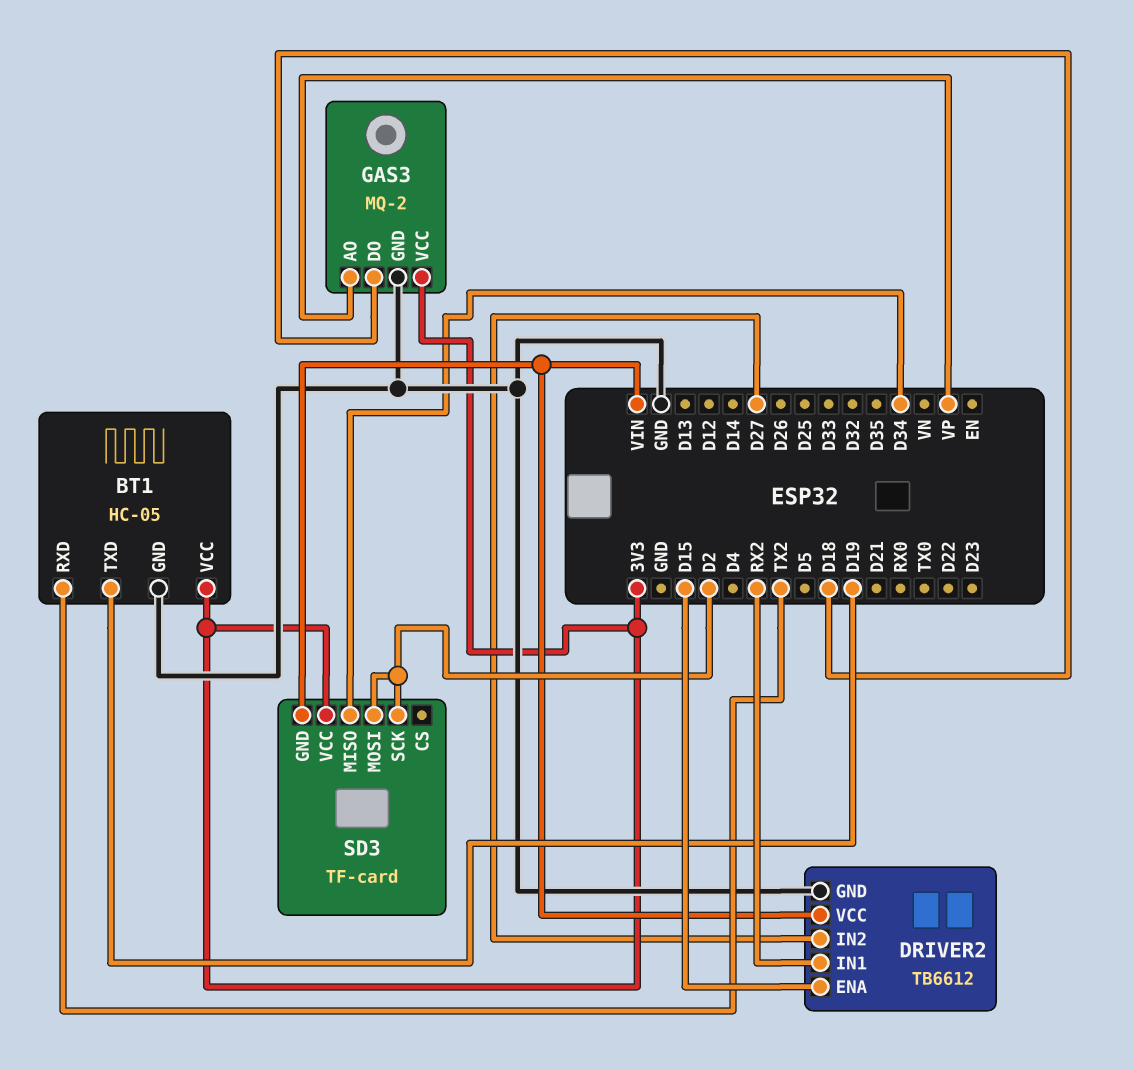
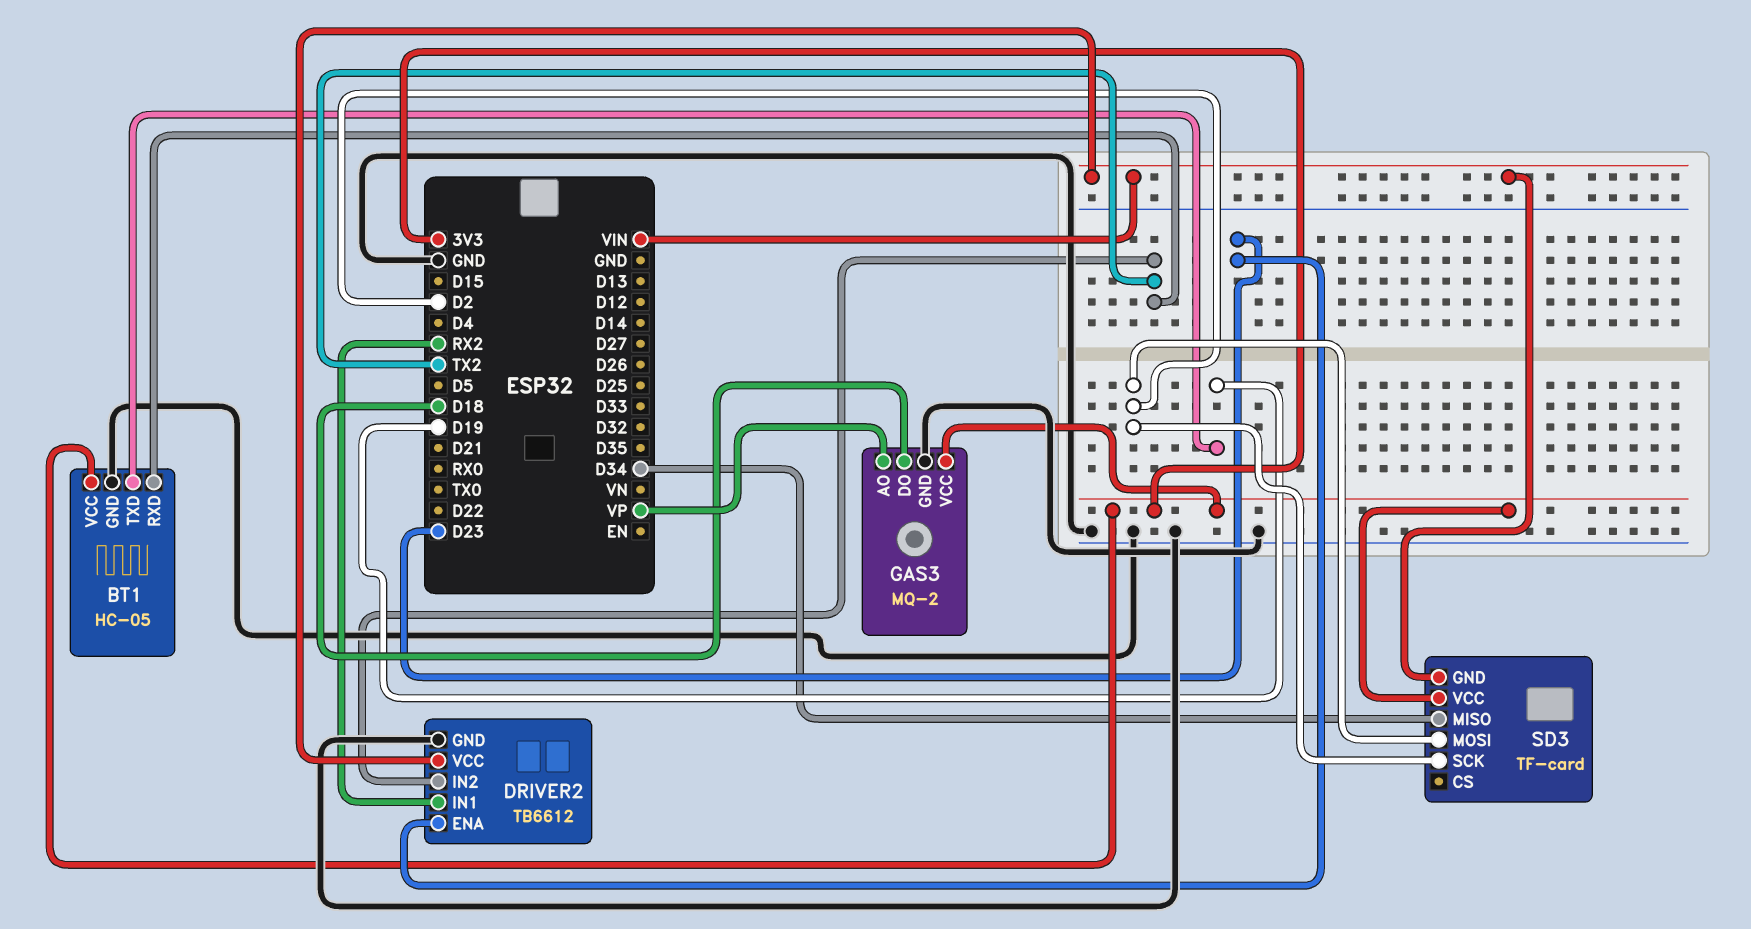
DRIVER2 pin ENA: D15 -> D23
DRIVER2 pin IN2: D27 -> TX2

